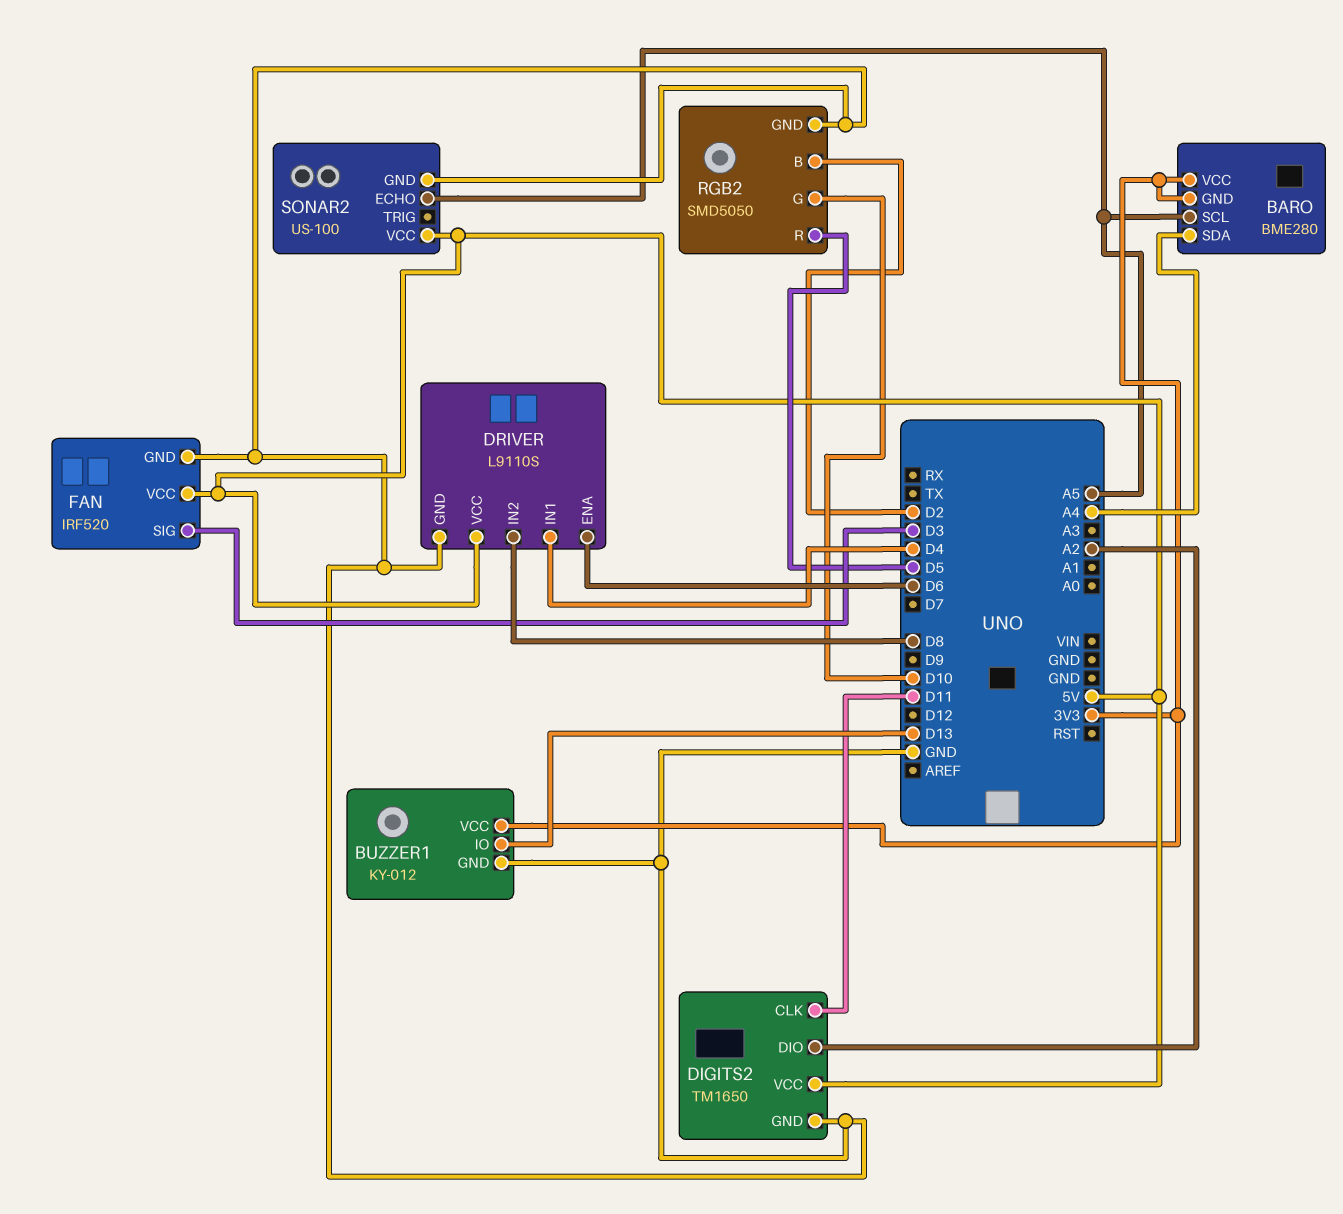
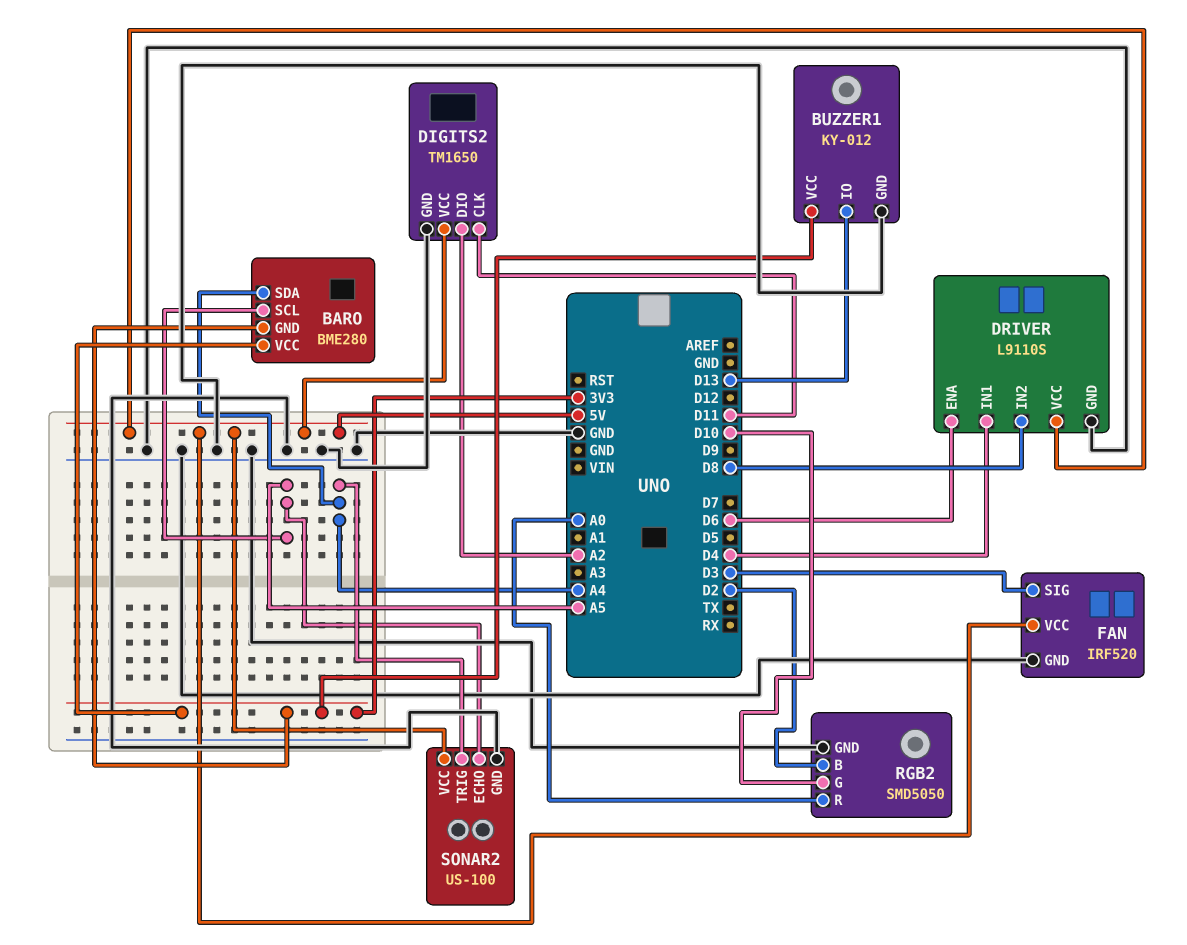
RGB2 pin R: D5 -> A0
SONAR2 pin TRIG: none -> A4

